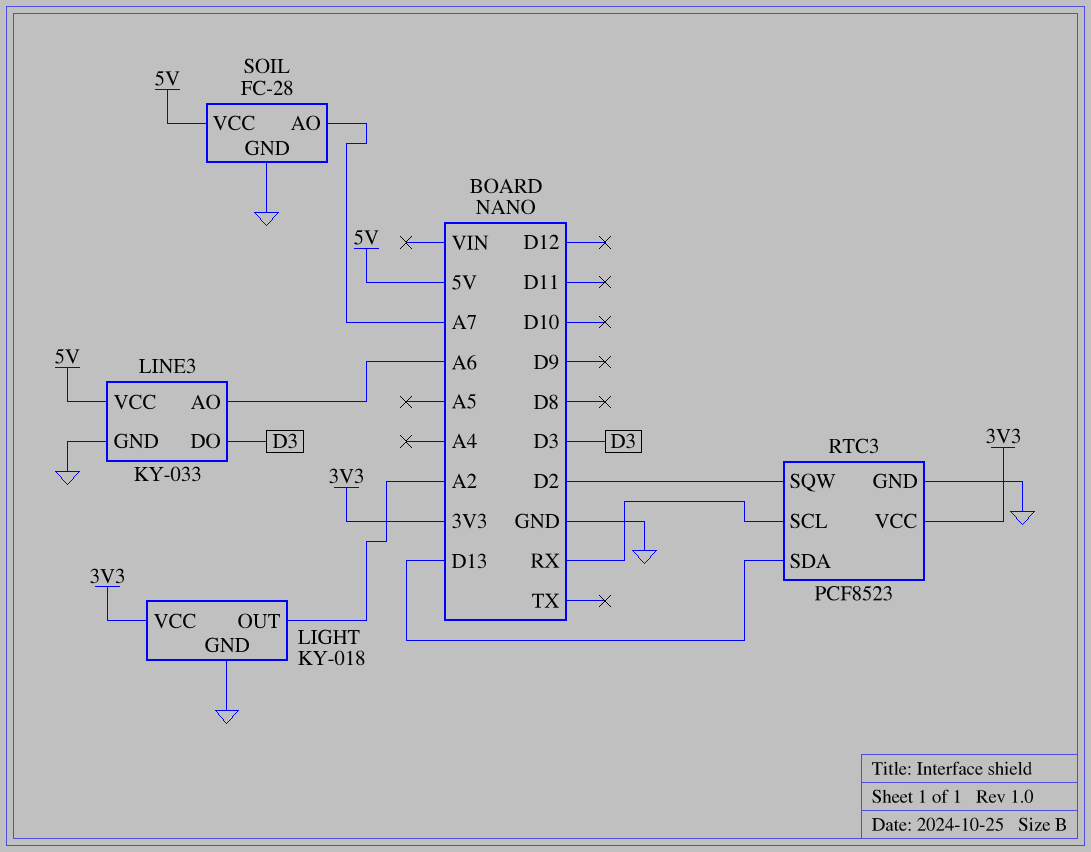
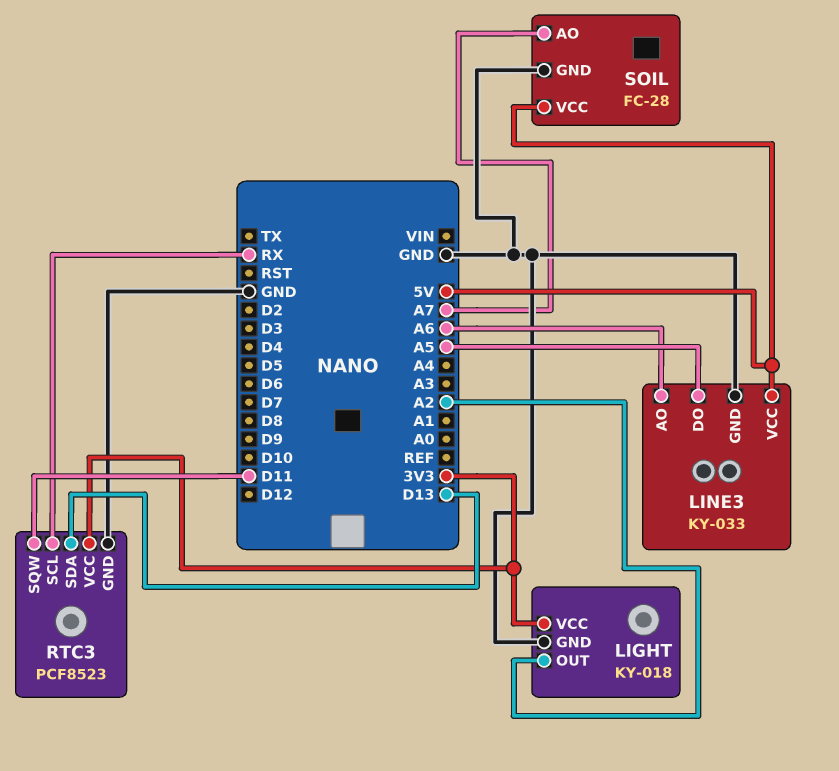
LINE3 pin DO: D3 -> A5
RTC3 pin SQW: D2 -> D11

